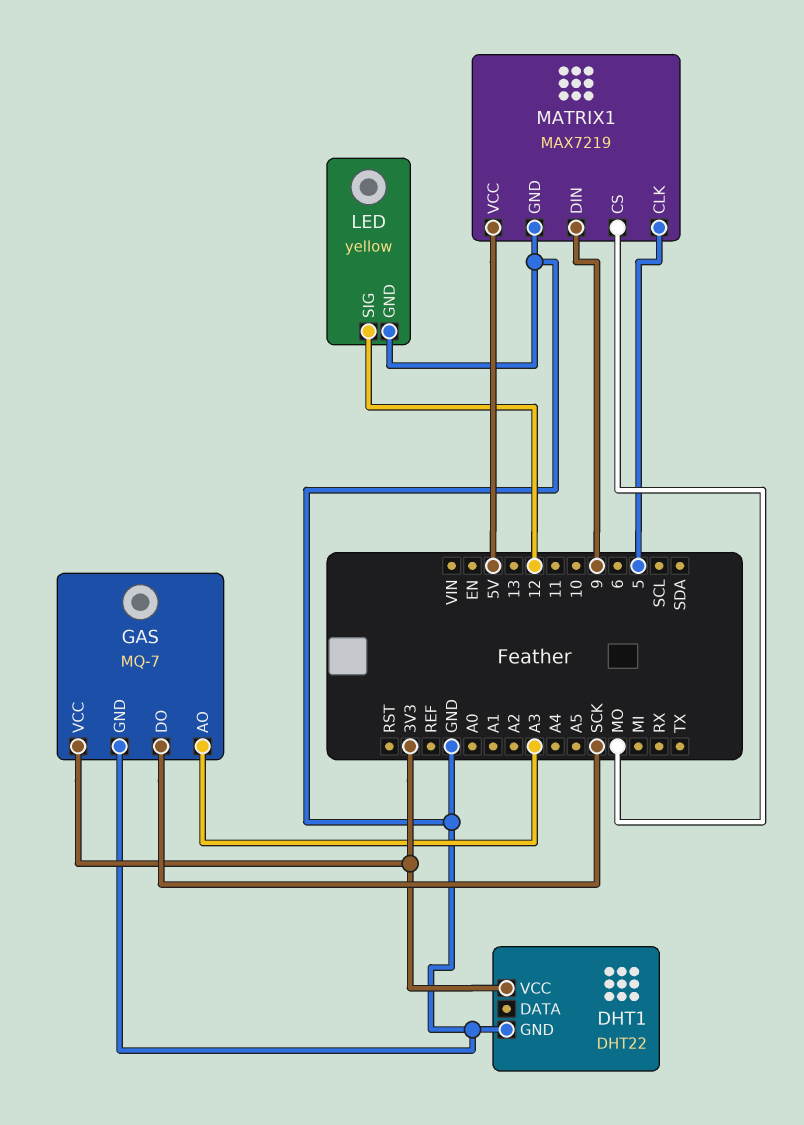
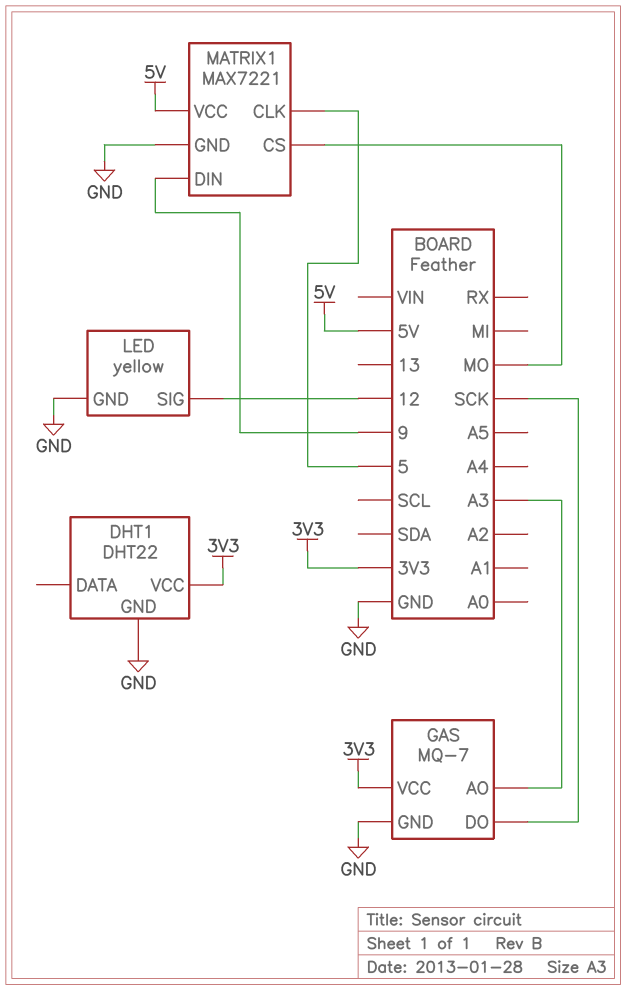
MATRIX1: MAX7219 -> MAX7221

